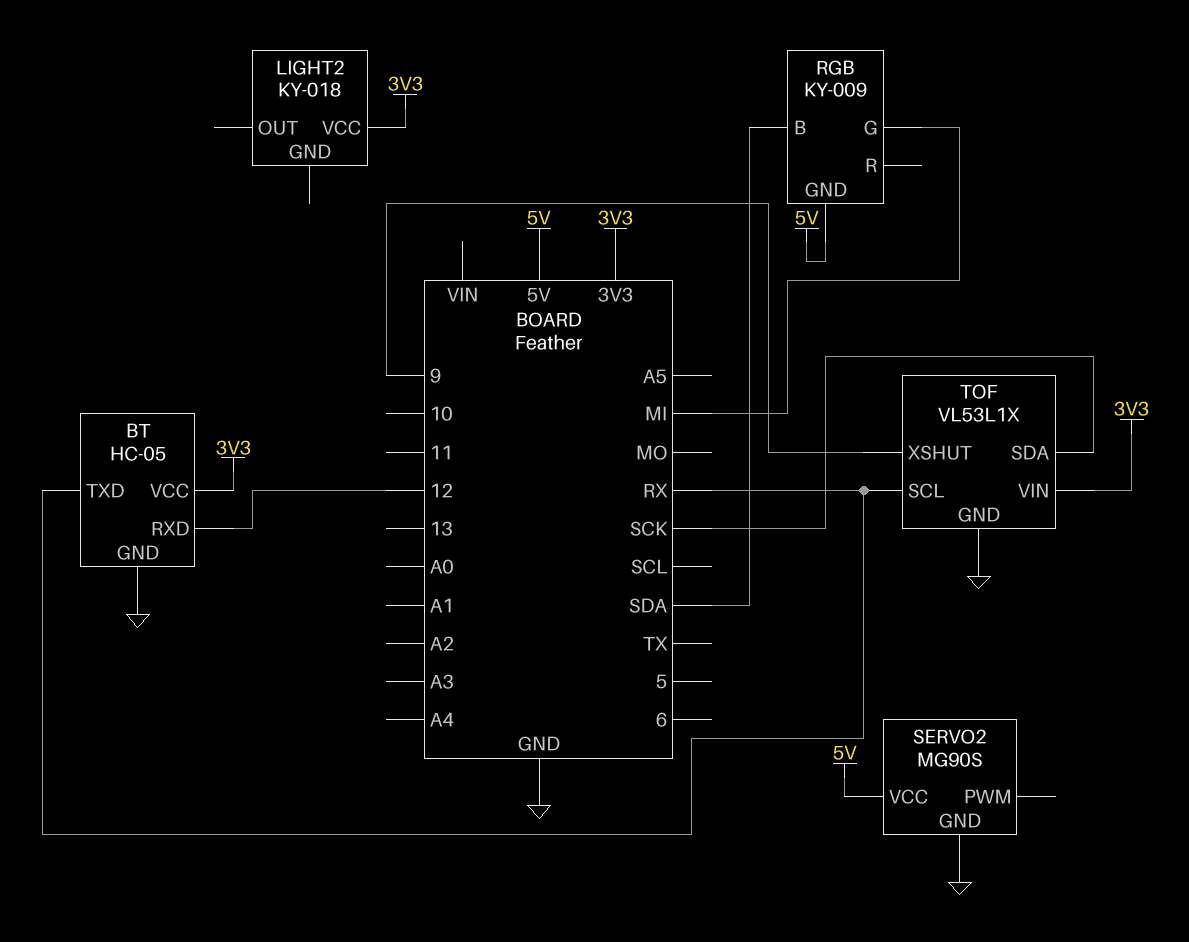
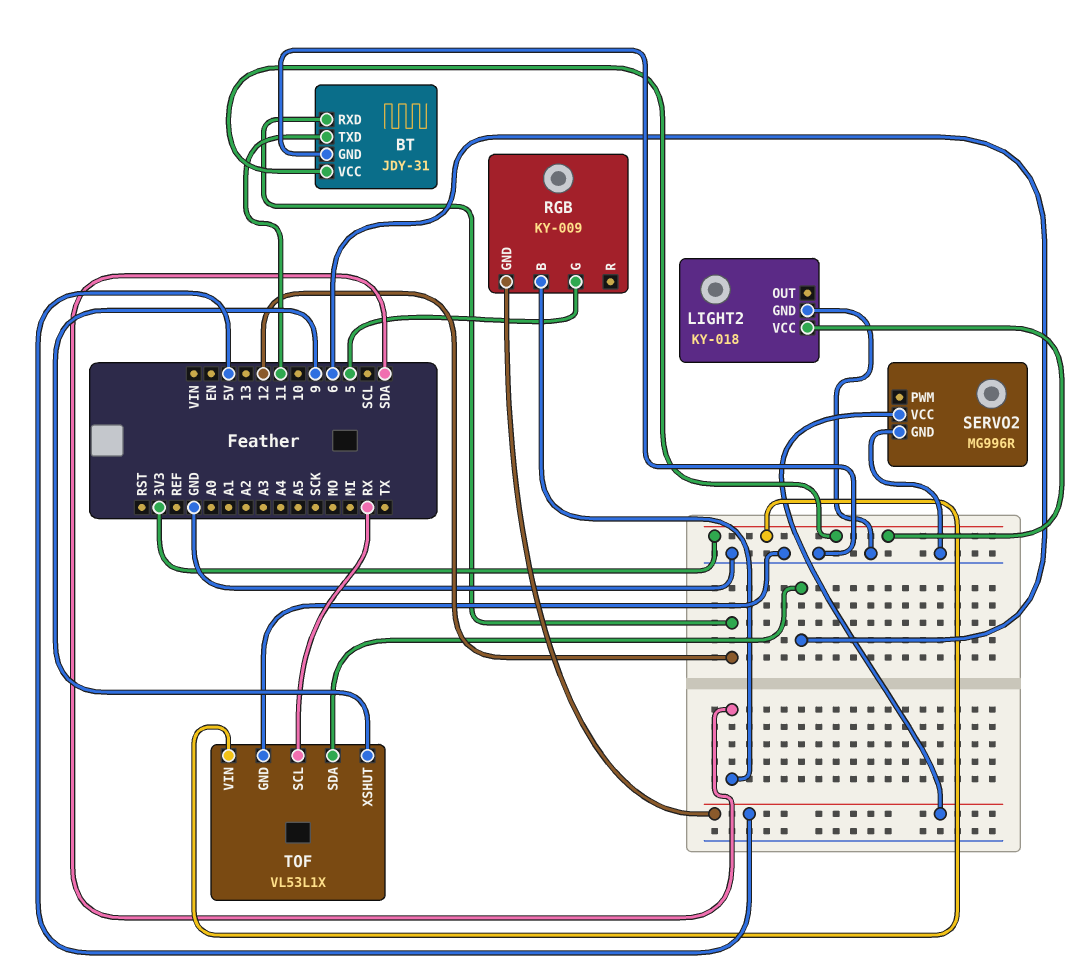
BT: HC-05 -> JDY-31
BT pin TXD: RX -> 11
LIGHT2 pin GND: none -> GND
RGB pin G: MI -> 5
SERVO2: MG90S -> MG996R
TOF pin SDA: SCK -> 6

